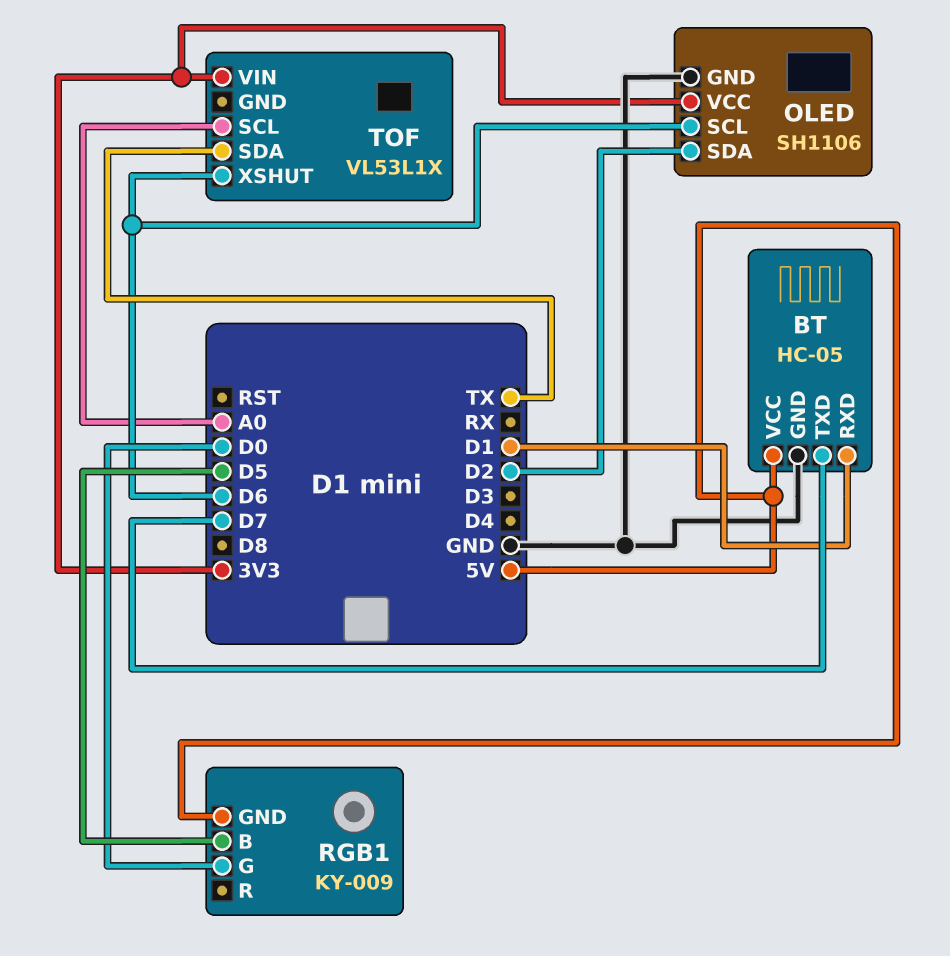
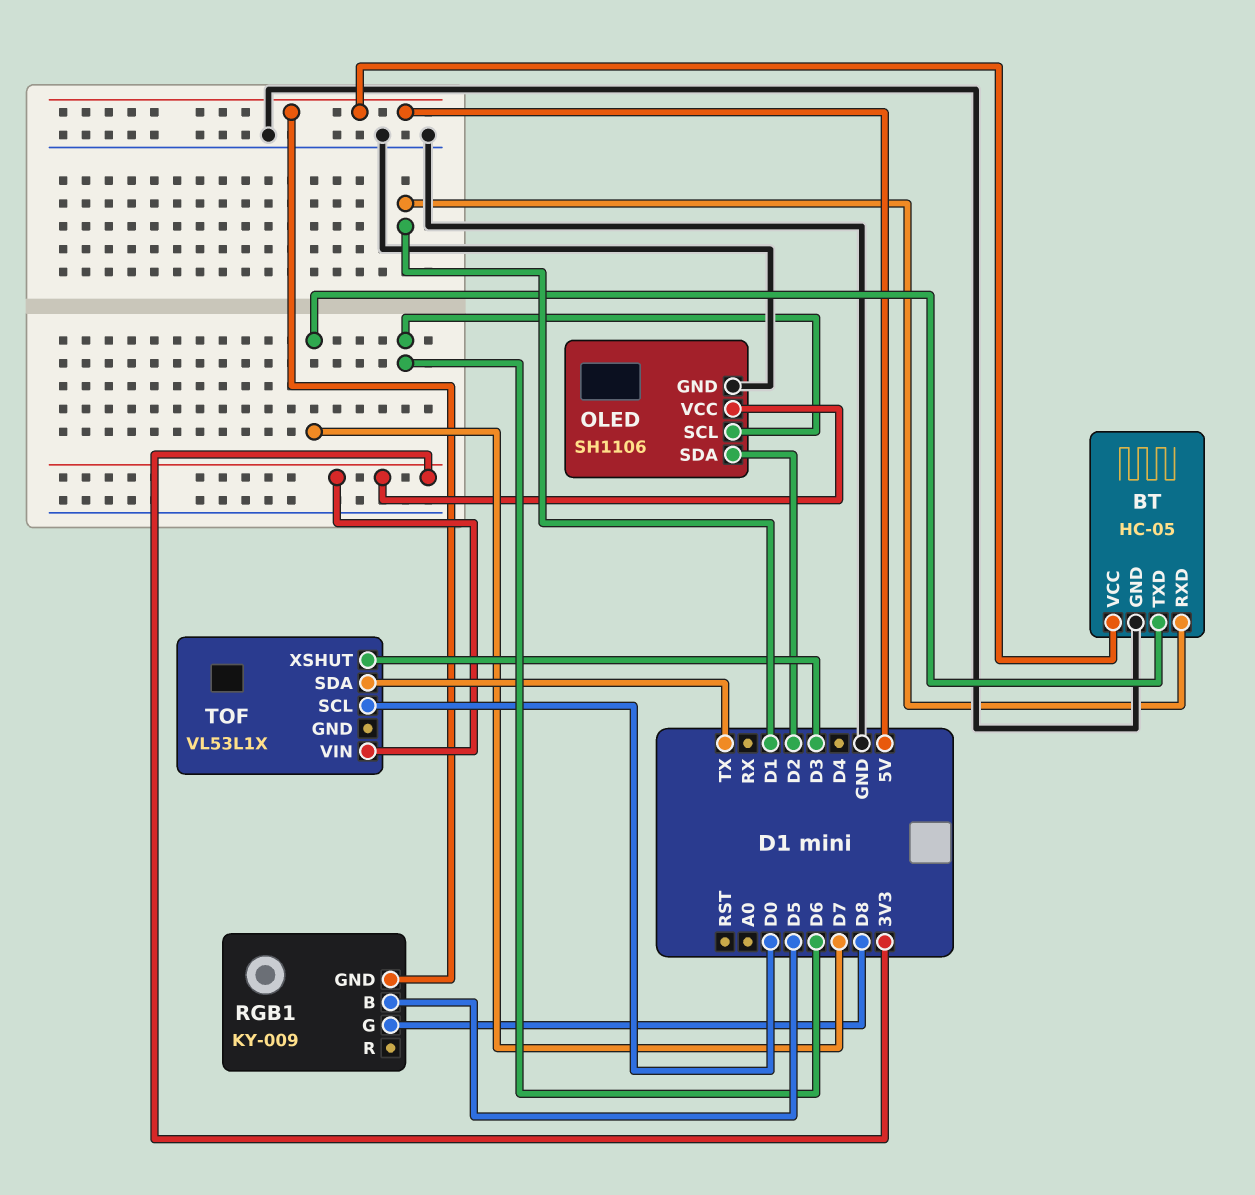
RGB1 pin G: D0 -> D8
TOF pin SCL: A0 -> D0
TOF pin XSHUT: D6 -> D3

